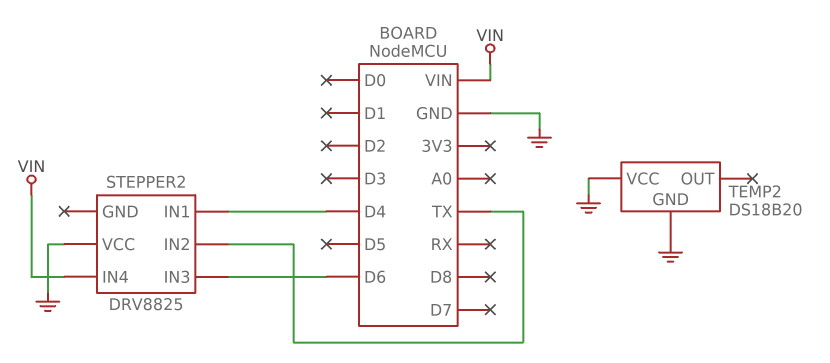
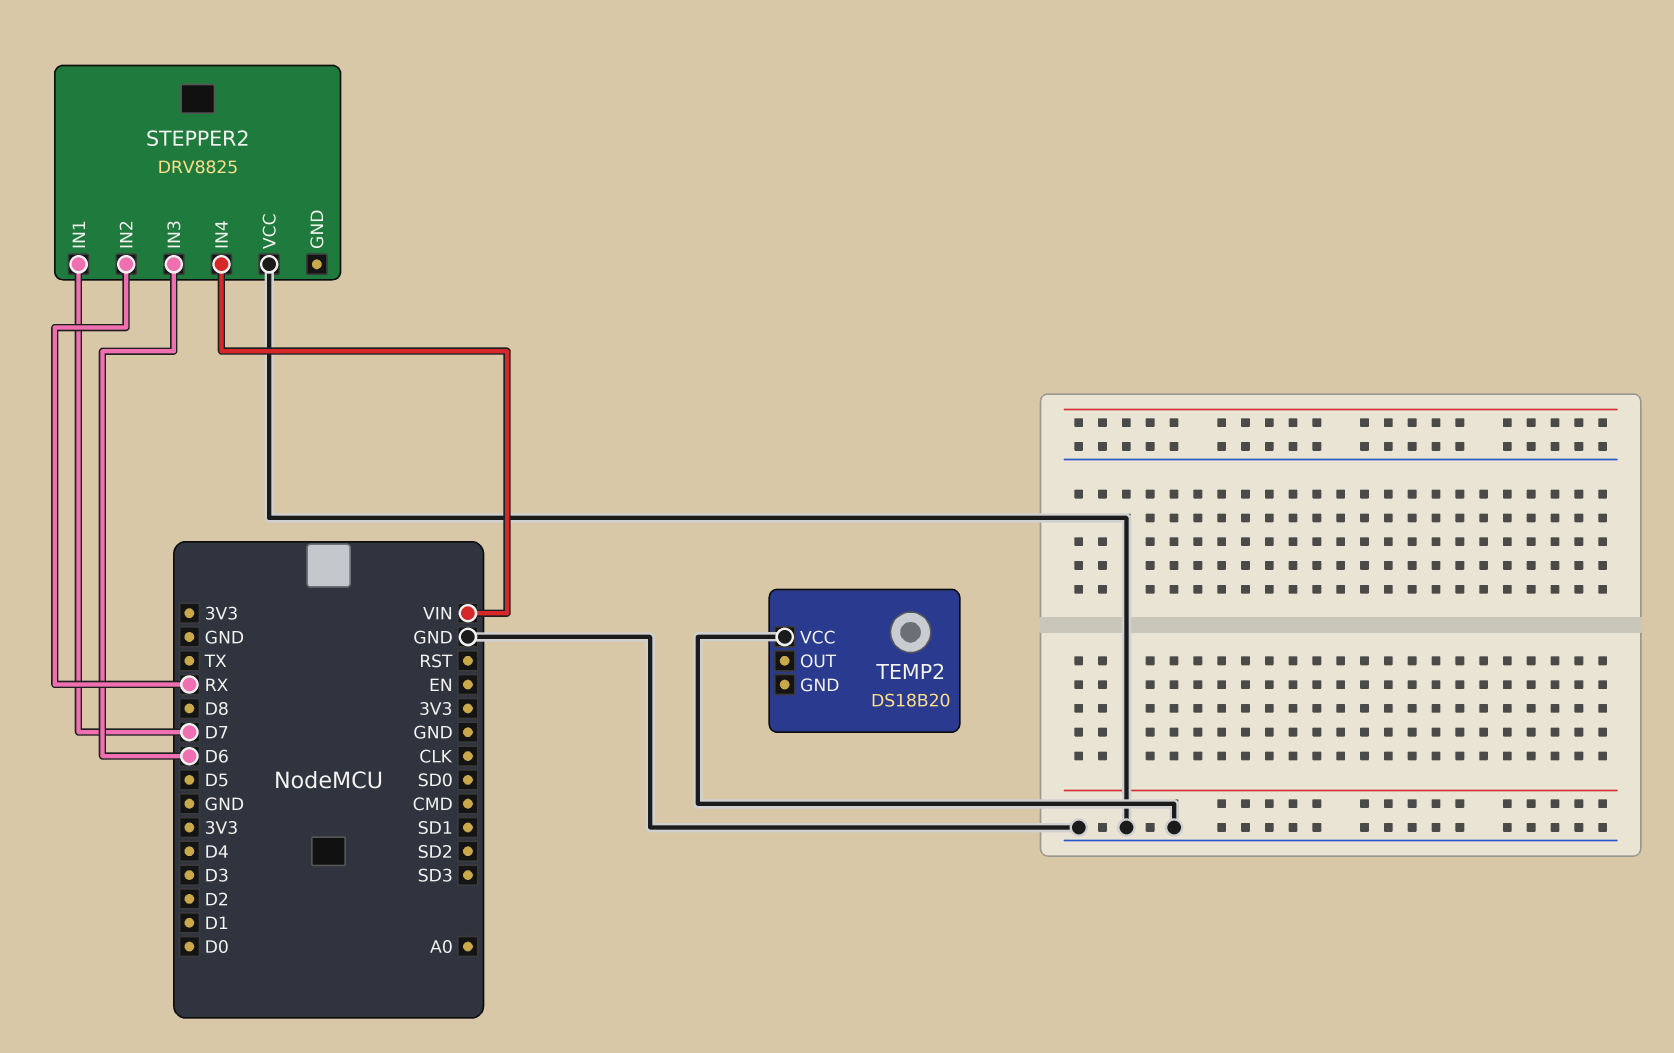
STEPPER2 pin IN1: D4 -> D7
STEPPER2 pin IN2: TX -> RX
TEMP2 pin GND: GND -> none

